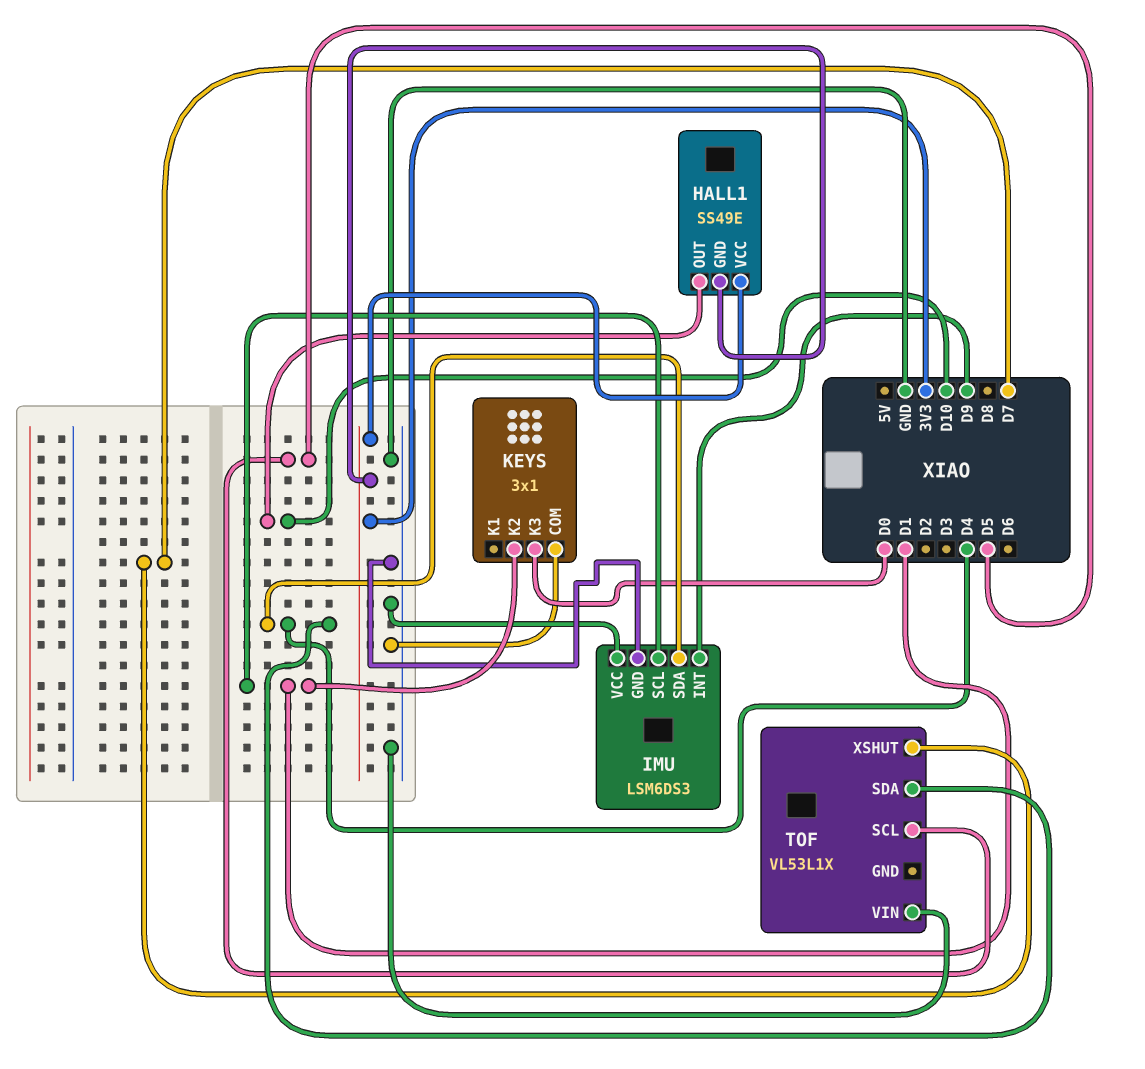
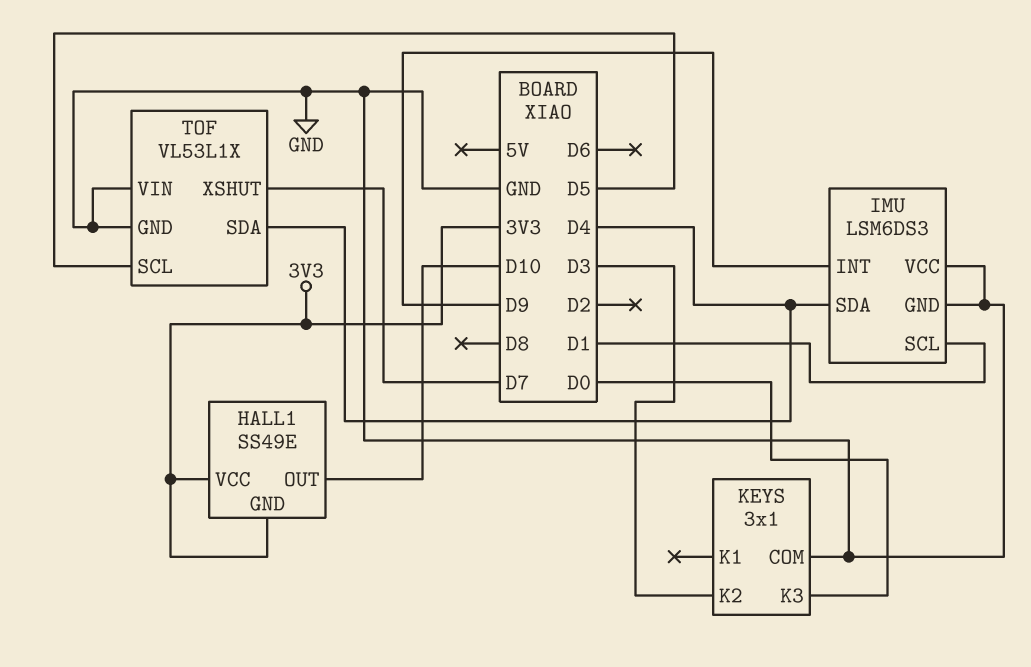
KEYS pin K2: D1 -> D3
TOF pin GND: none -> GND

